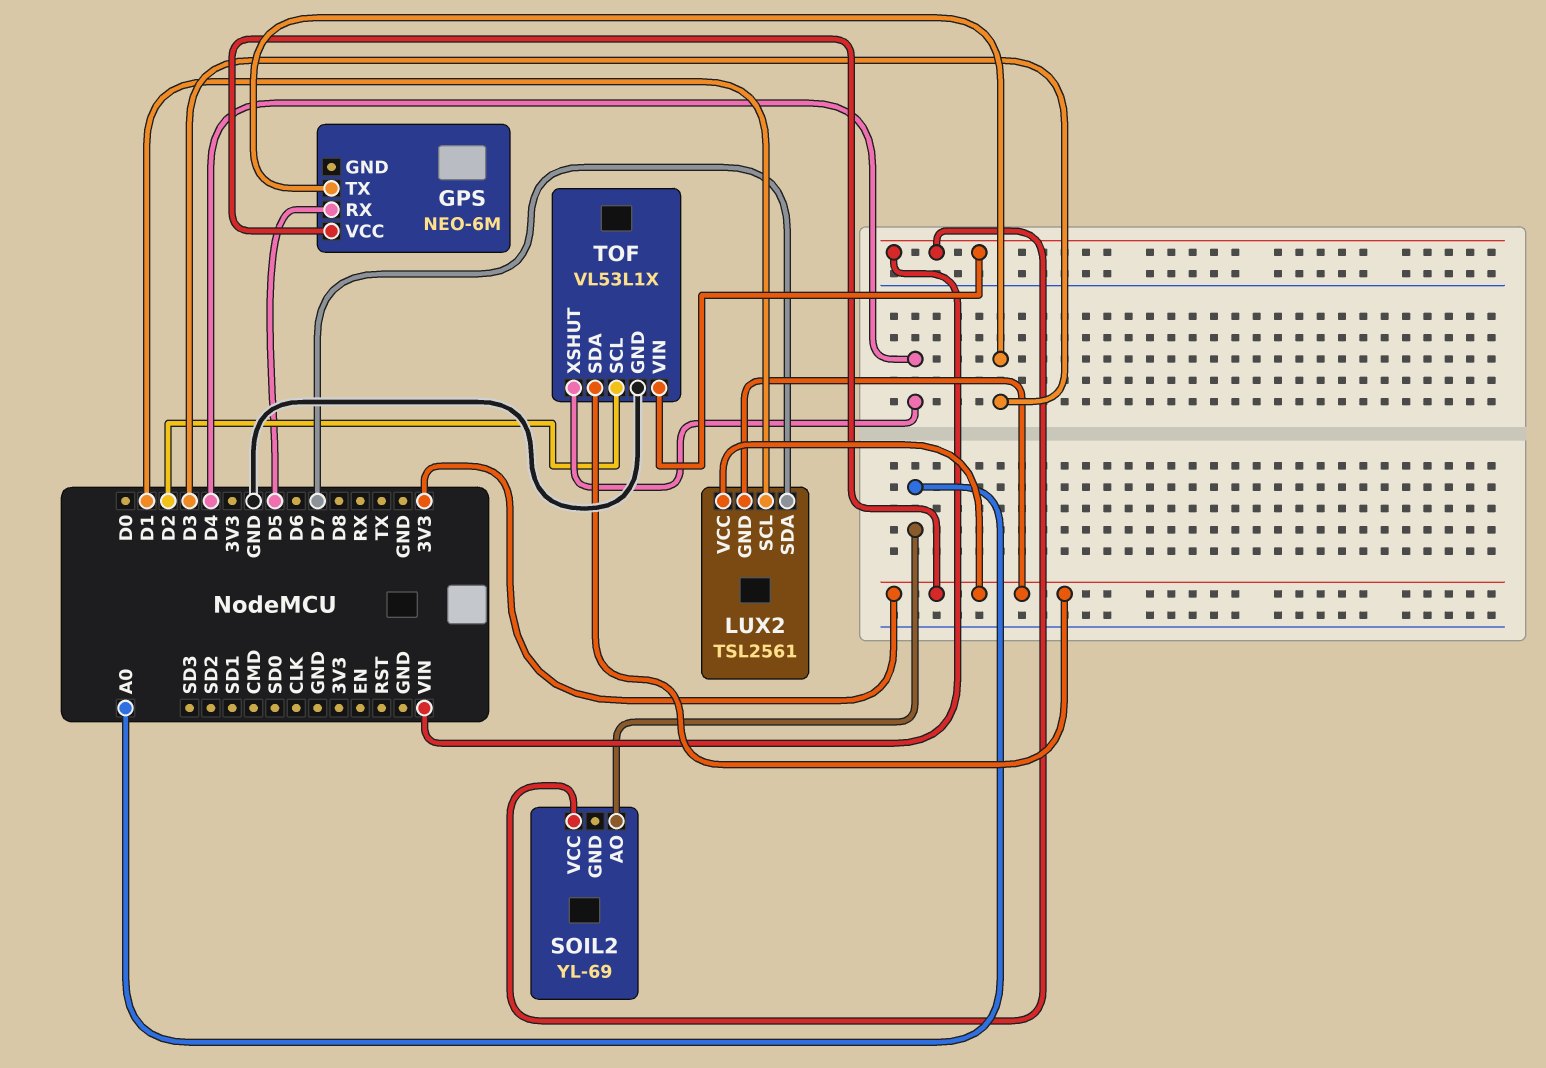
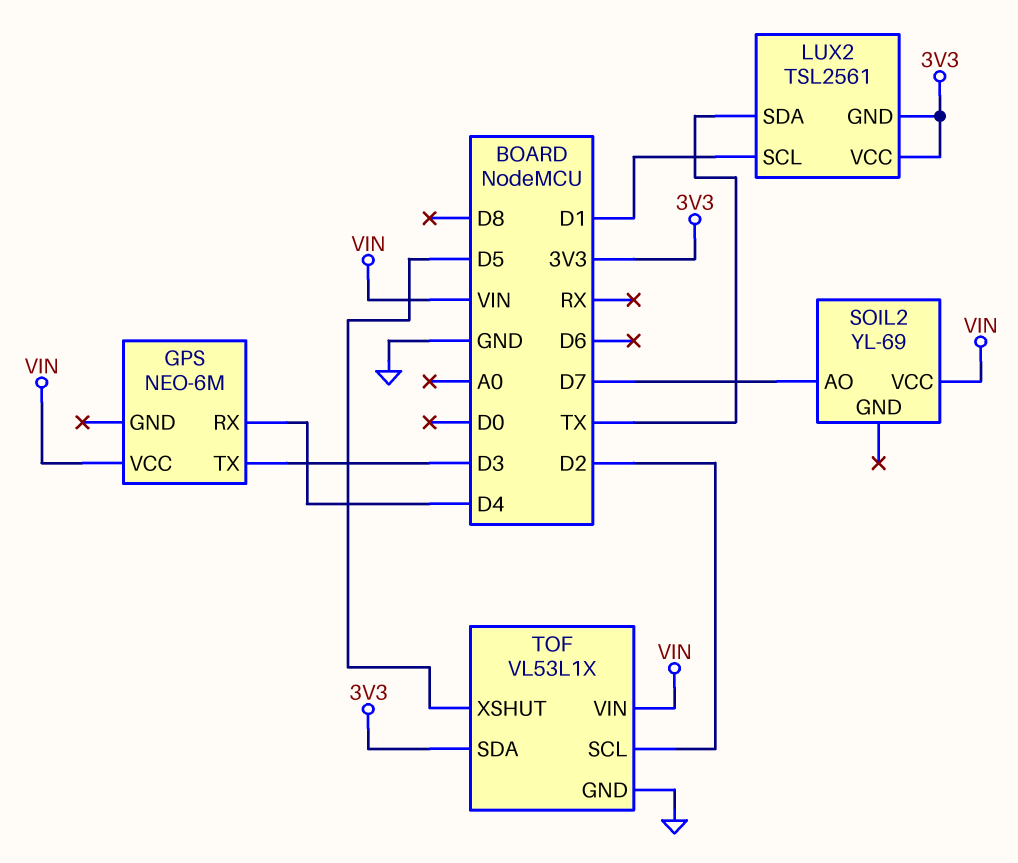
GPS pin RX: D5 -> D4
GPS pin VCC: 3V3 -> VIN
LUX2 pin SDA: D7 -> TX
SOIL2 pin AO: A0 -> D7
TOF pin XSHUT: D4 -> D5

